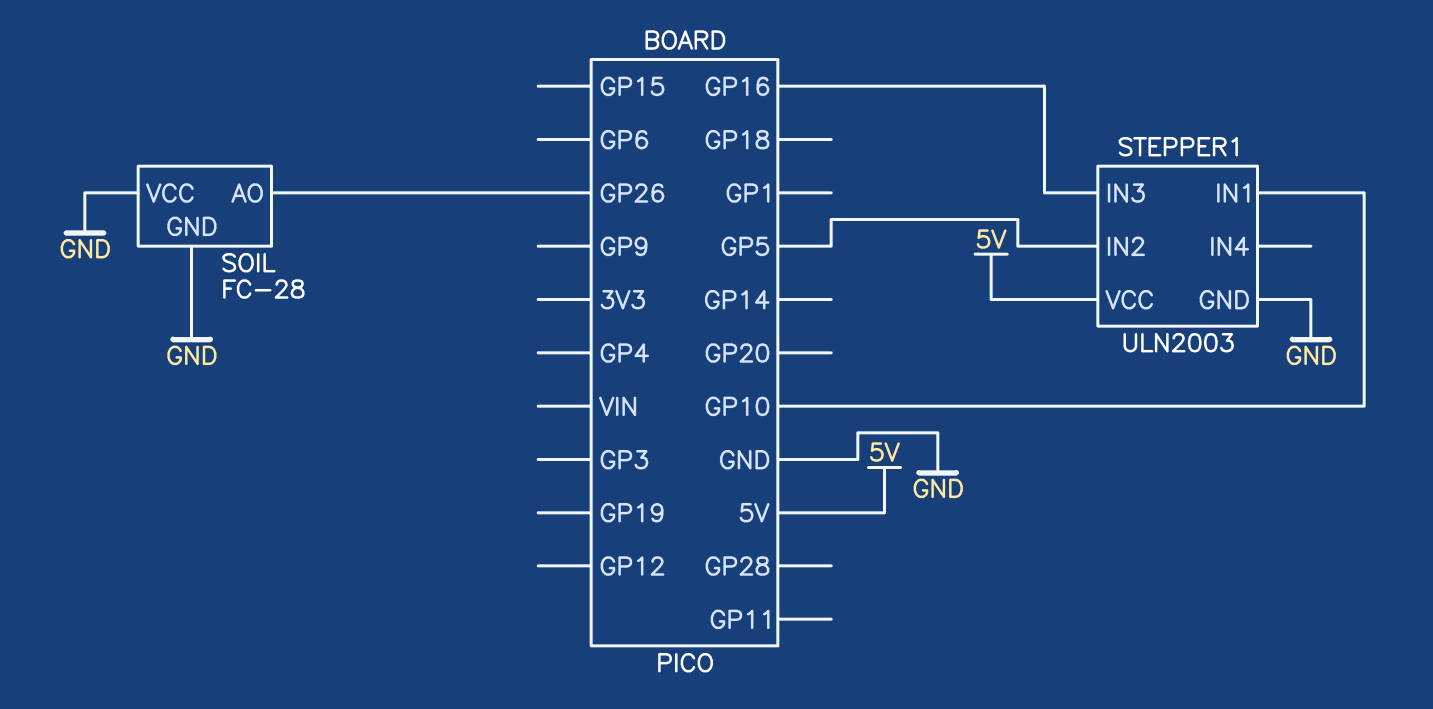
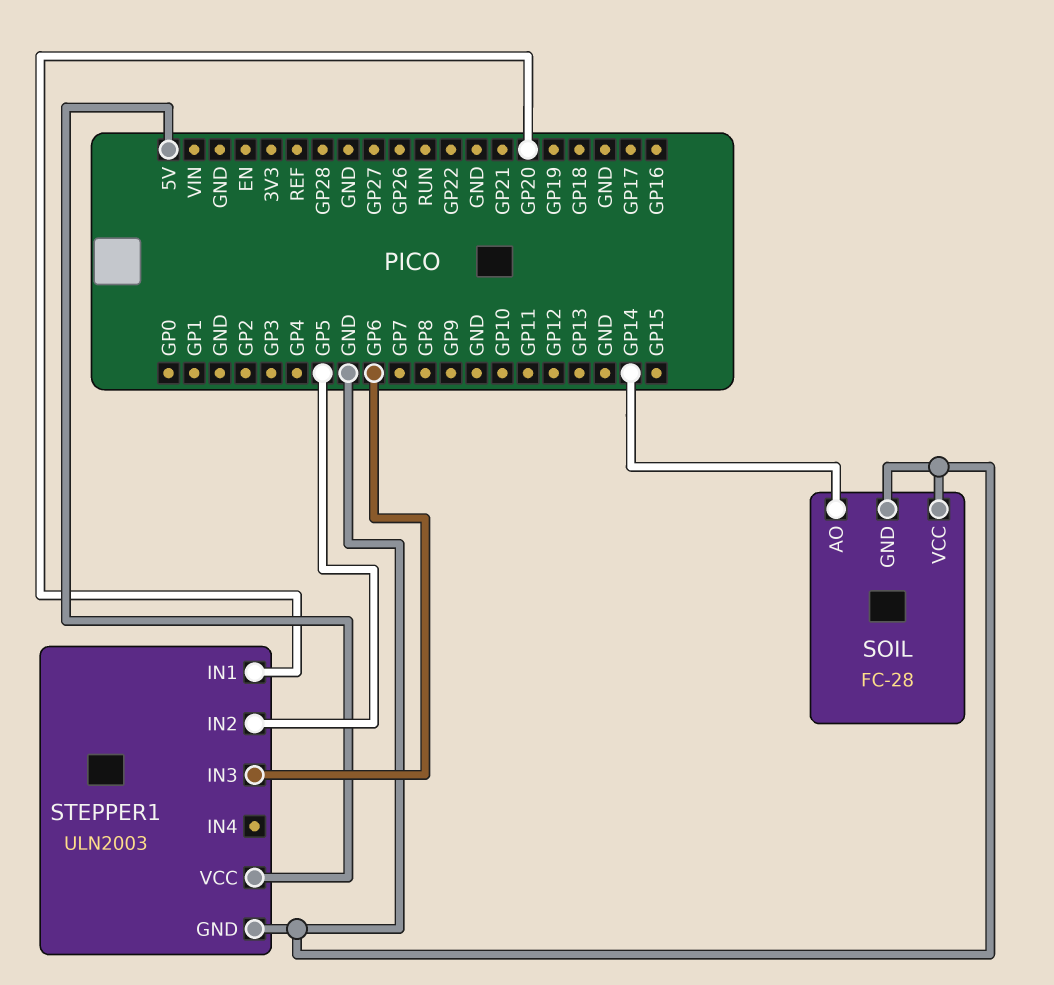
SOIL pin AO: GP26 -> GP14
STEPPER1 pin IN1: GP10 -> GP20
STEPPER1 pin IN3: GP16 -> GP6

